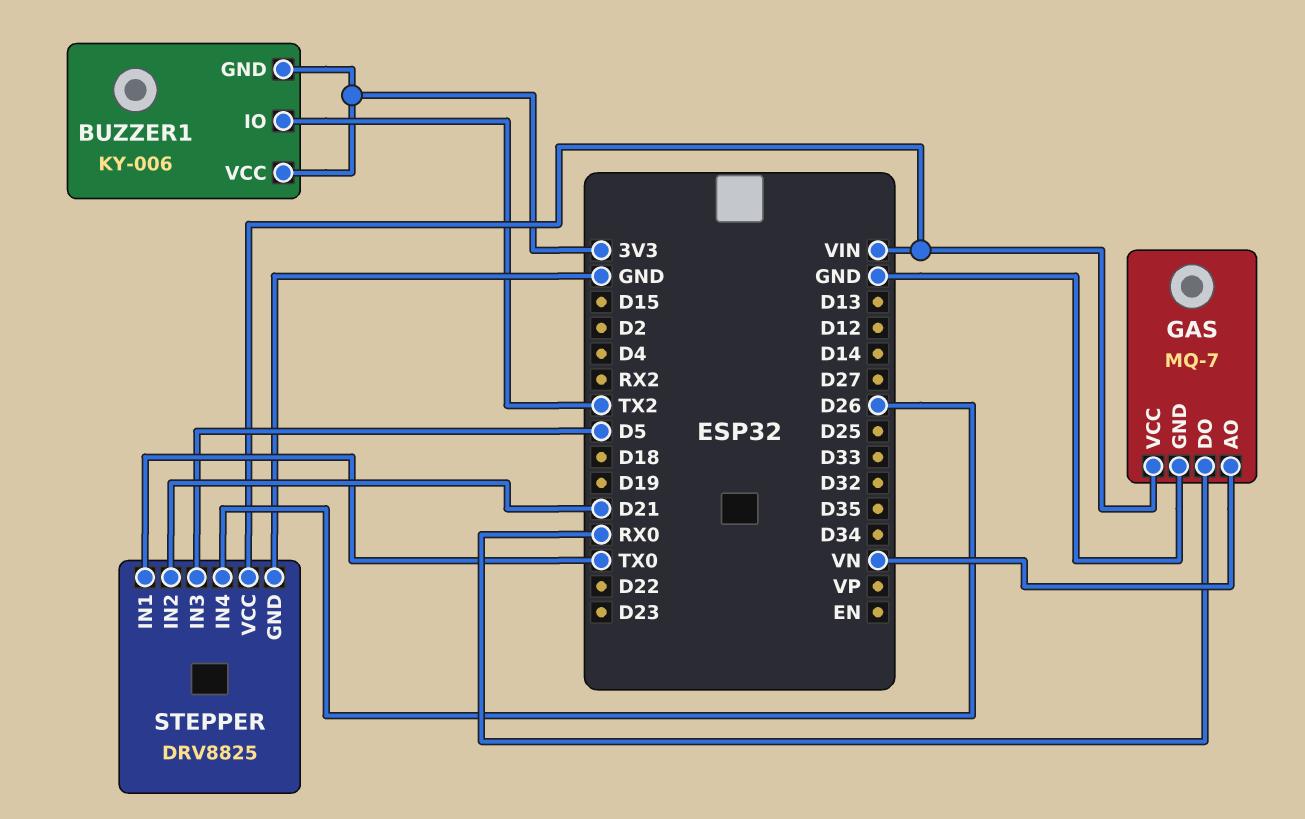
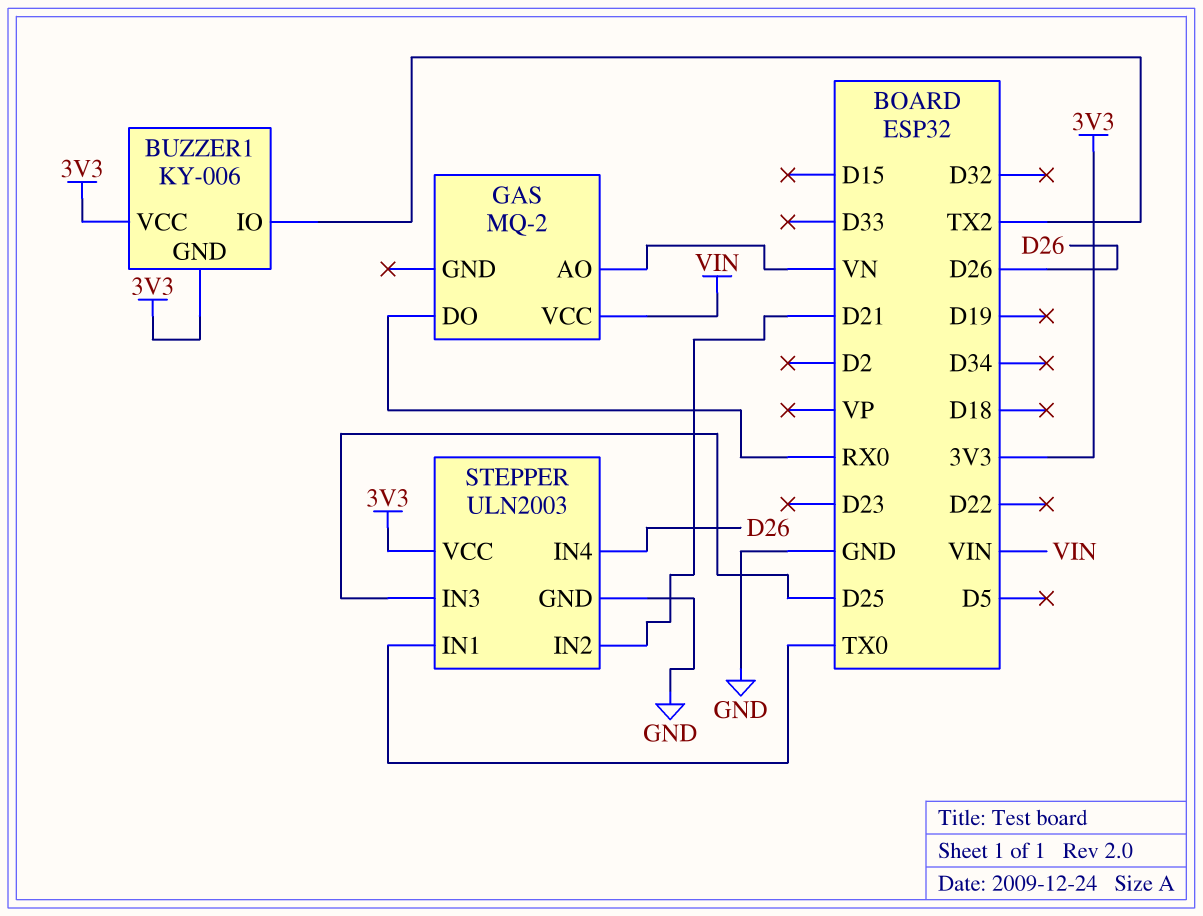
GAS: MQ-7 -> MQ-2
GAS pin GND: GND -> none
STEPPER: DRV8825 -> ULN2003
STEPPER pin IN3: D5 -> D25
STEPPER pin VCC: VIN -> 3V3

